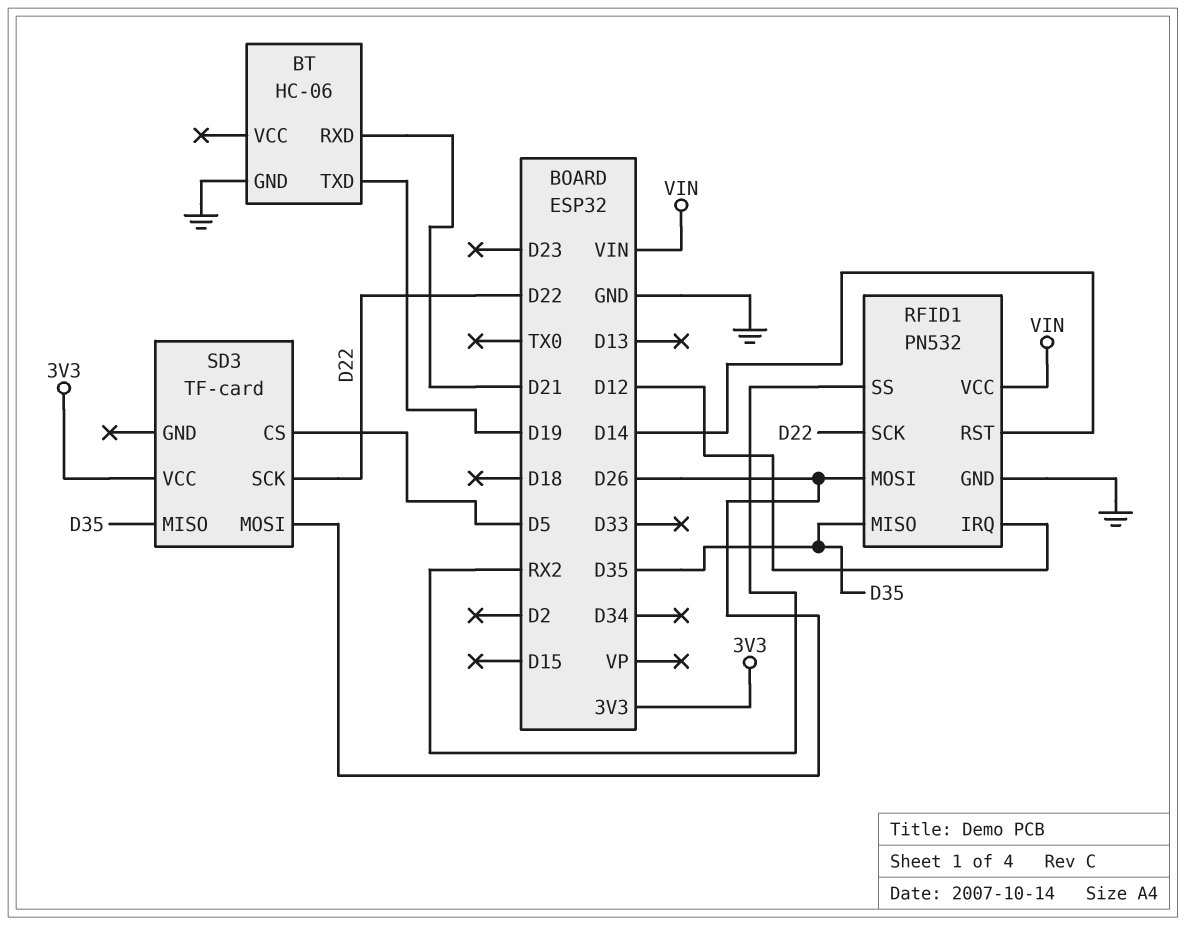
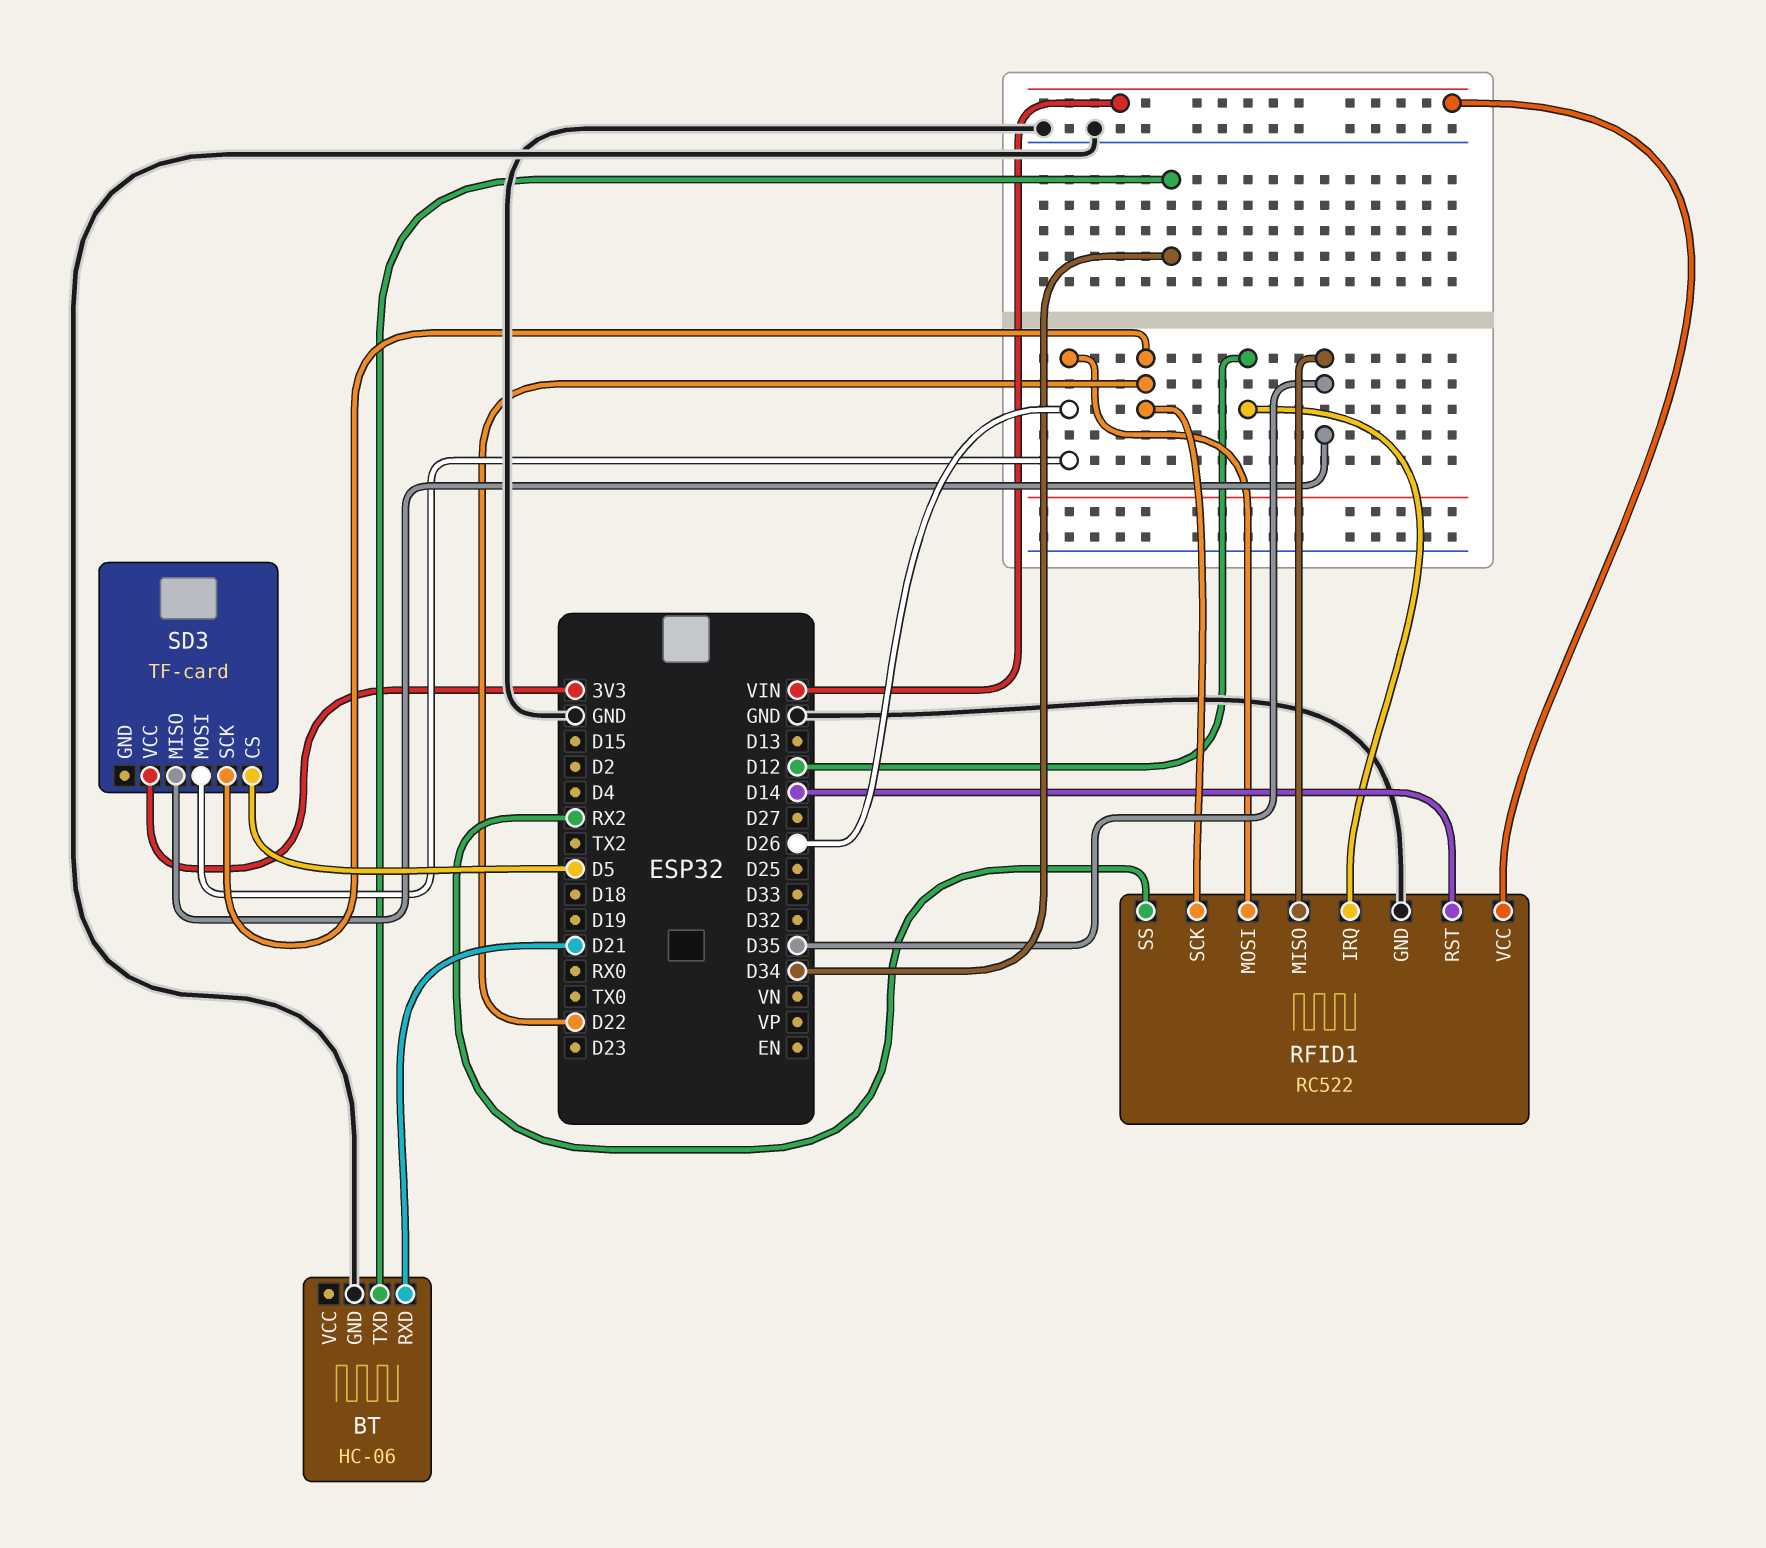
BT pin TXD: D19 -> D34
RFID1: PN532 -> RC522

